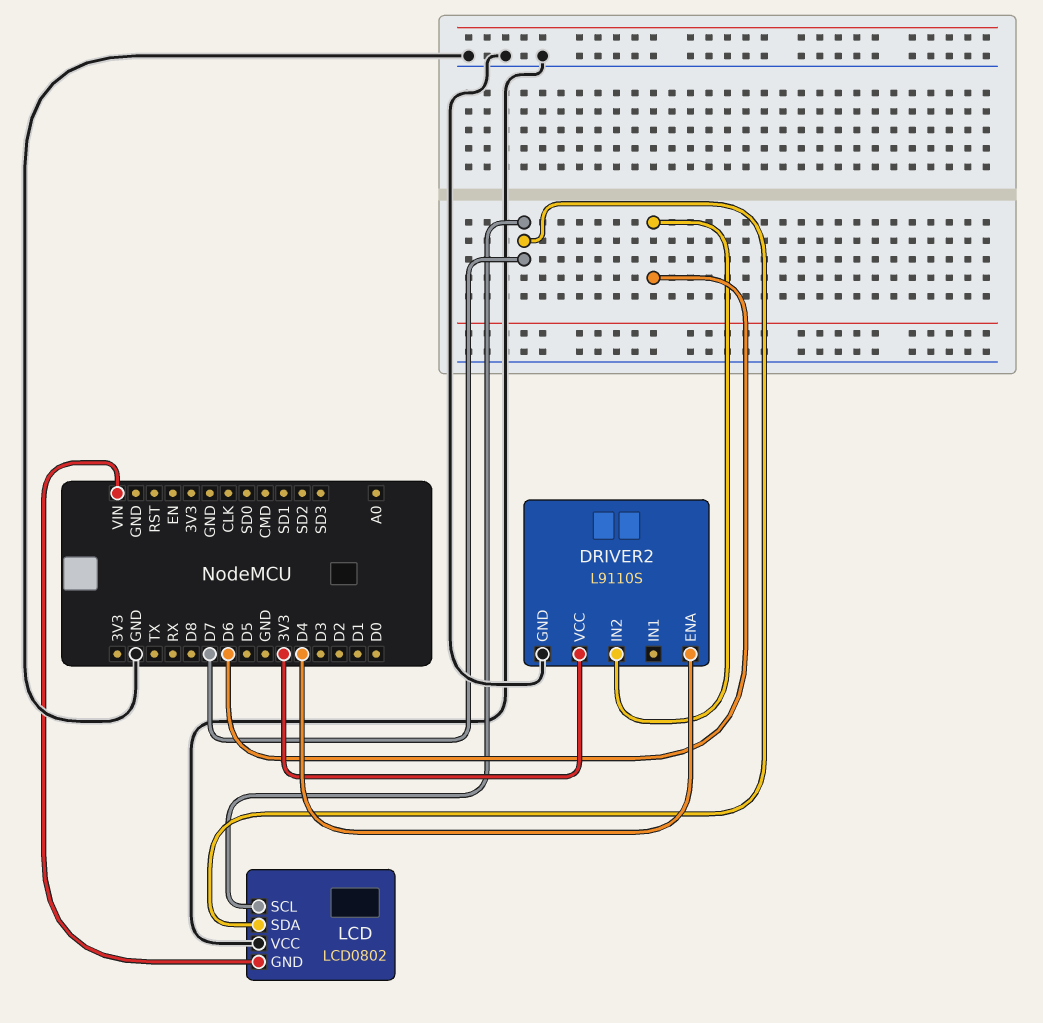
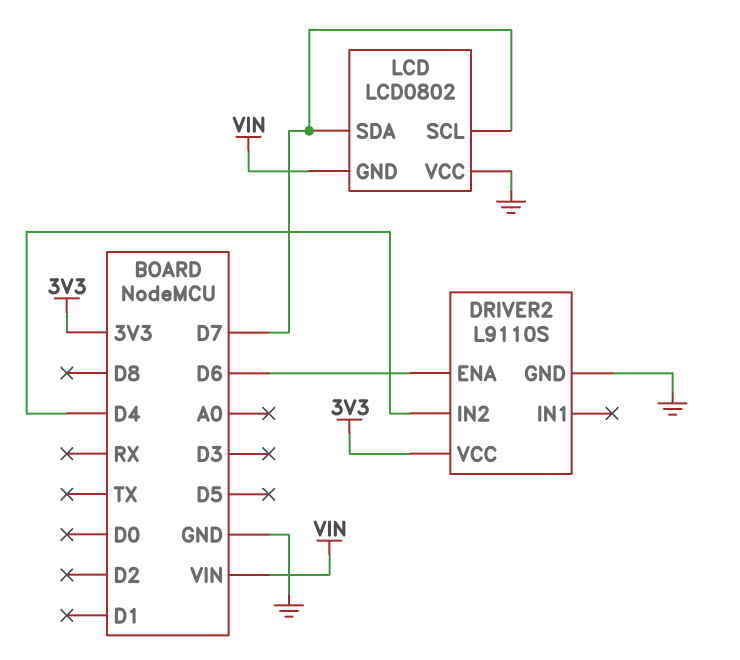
DRIVER2 pin ENA: D4 -> D6
DRIVER2 pin IN2: D6 -> D4

